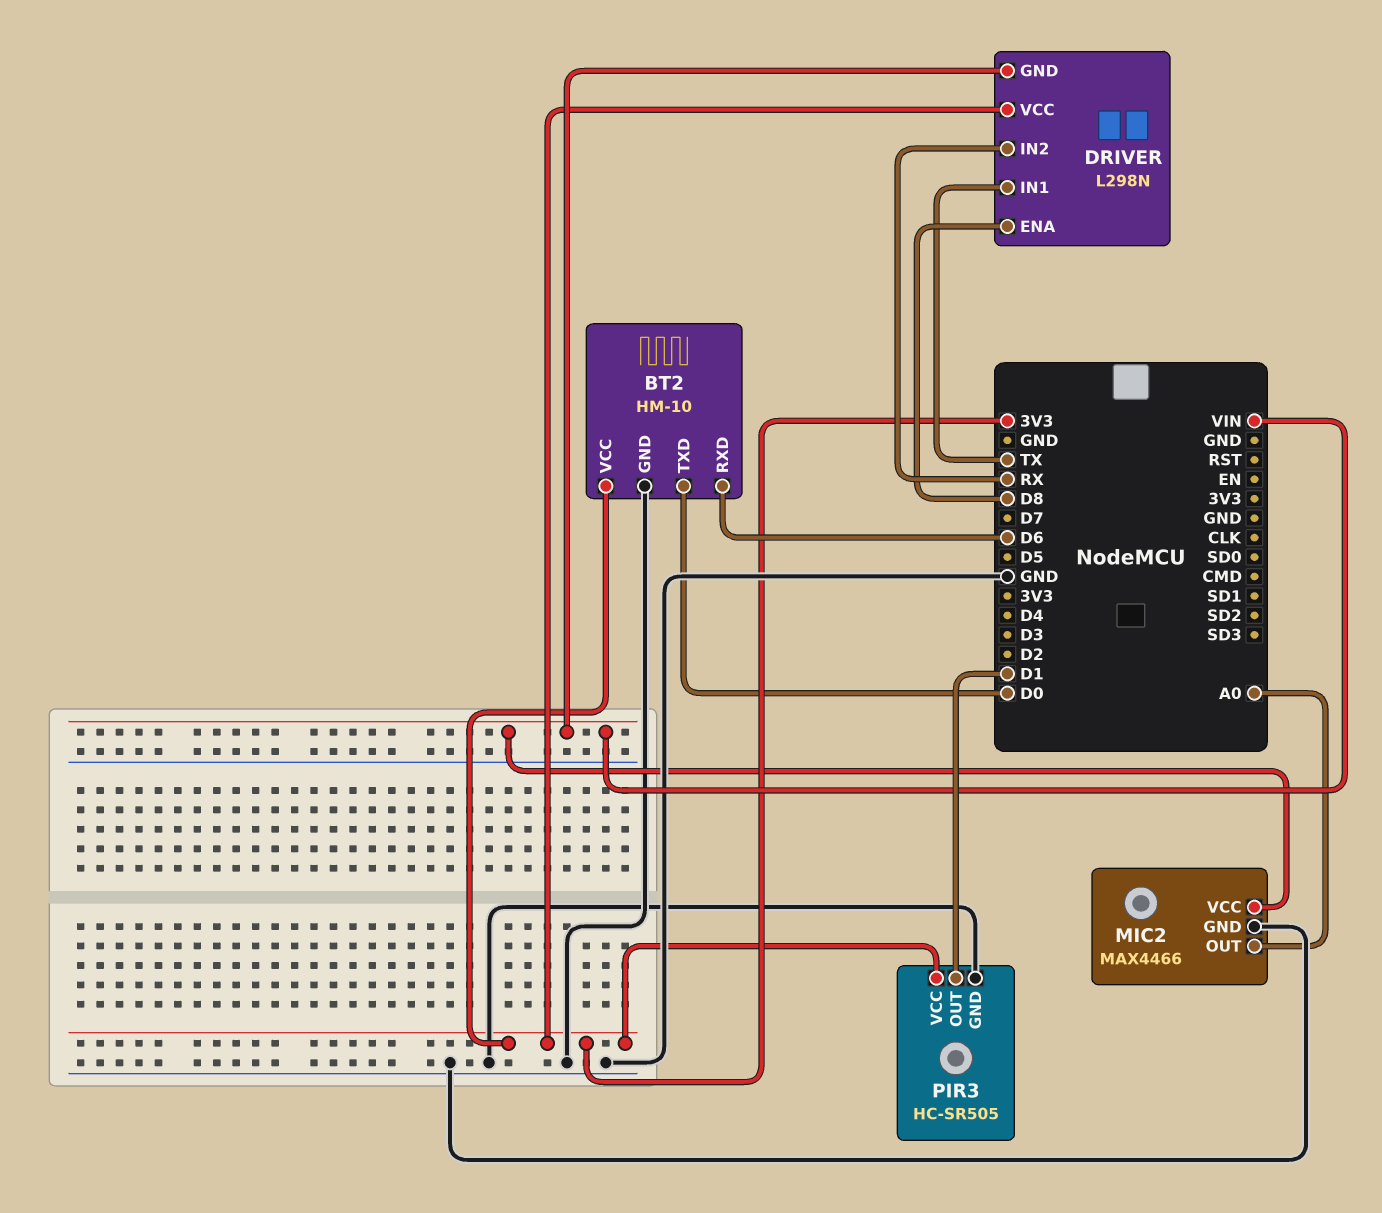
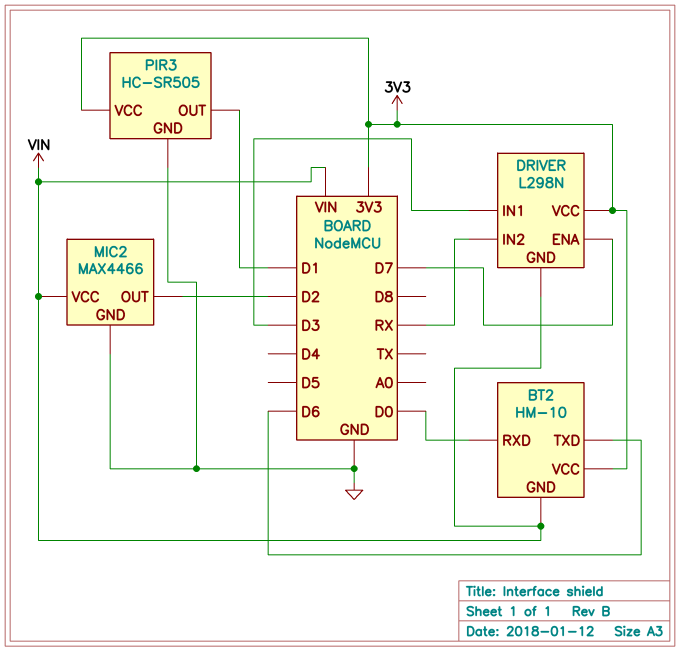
BT2 pin GND: GND -> VIN
BT2 pin RXD: D6 -> D0
BT2 pin TXD: D0 -> D6
DRIVER pin ENA: D8 -> D7
DRIVER pin IN1: TX -> D3
MIC2 pin OUT: A0 -> D2

